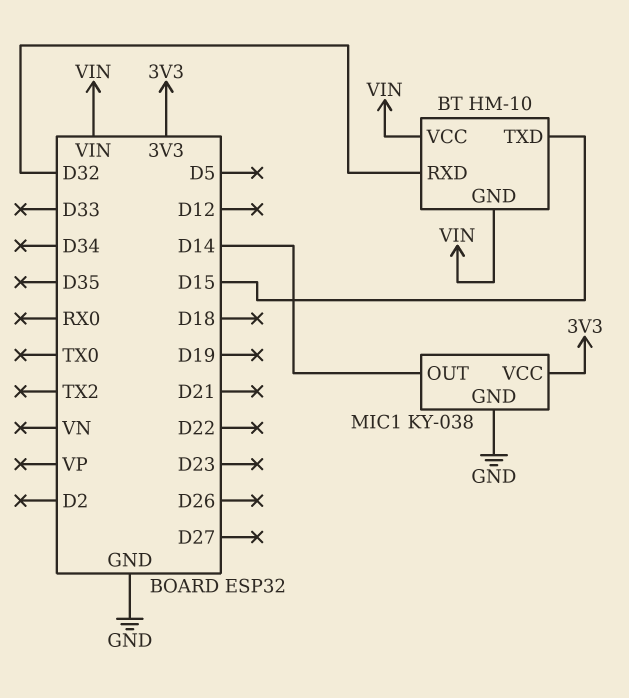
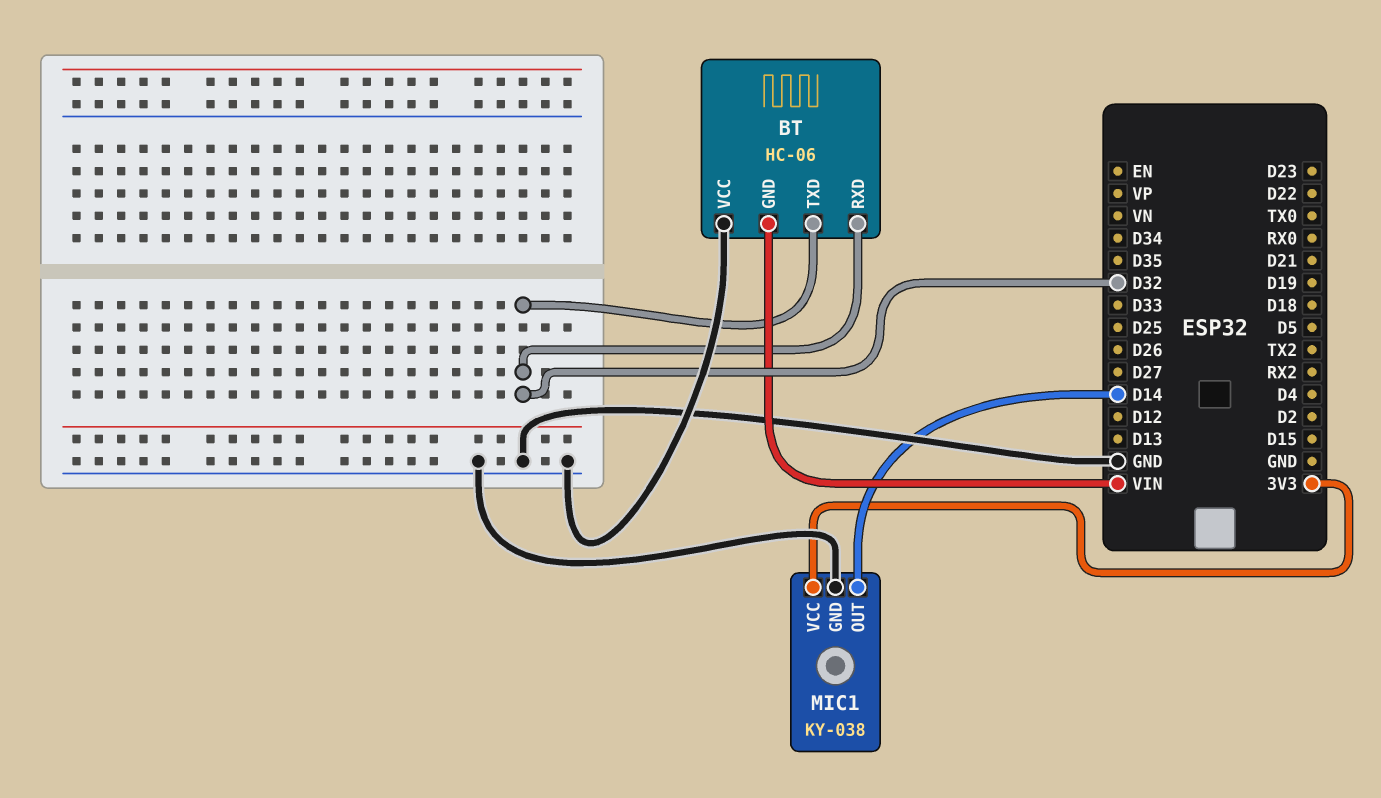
BT: HM-10 -> HC-06
BT pin TXD: D15 -> D32
BT pin VCC: VIN -> GND

